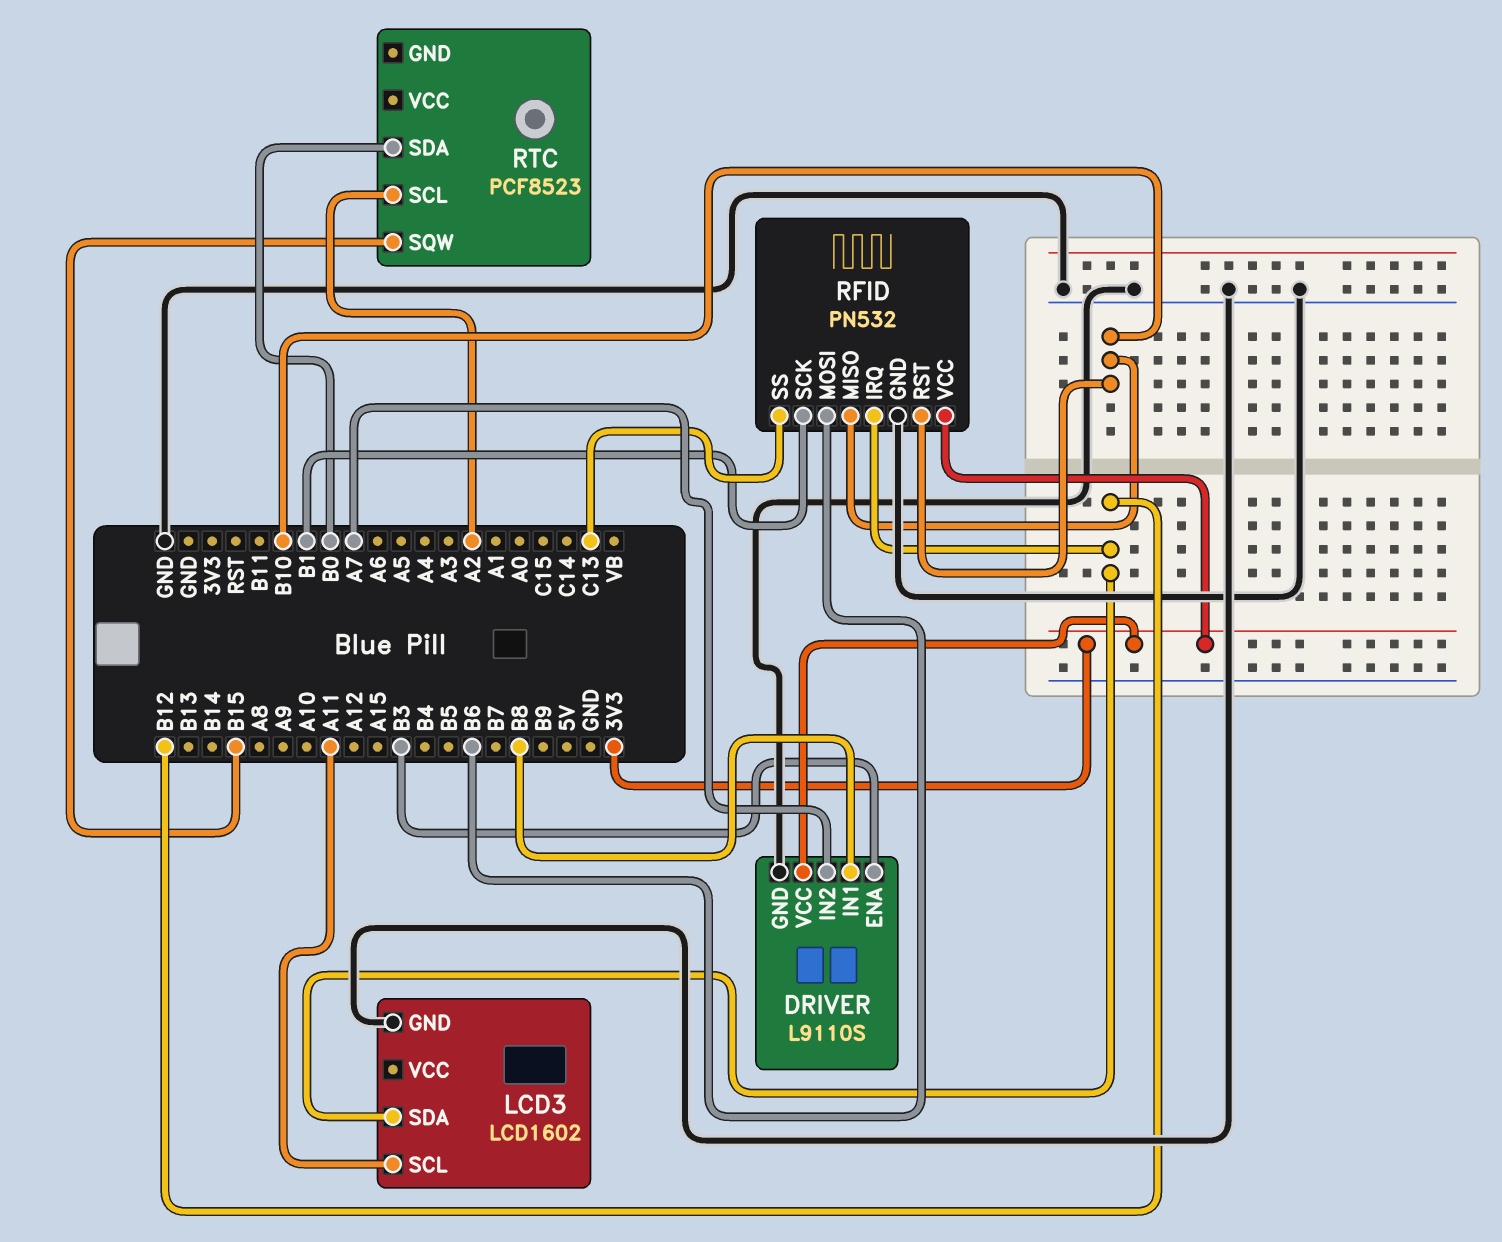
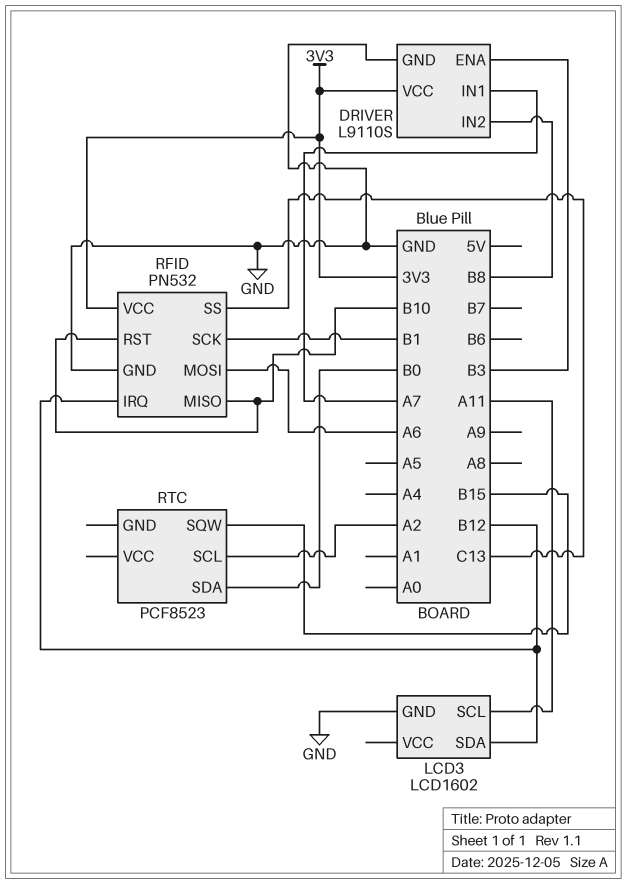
DRIVER pin IN1: B8 -> A7
DRIVER pin IN2: A7 -> B8
RFID pin MOSI: B6 -> A6

